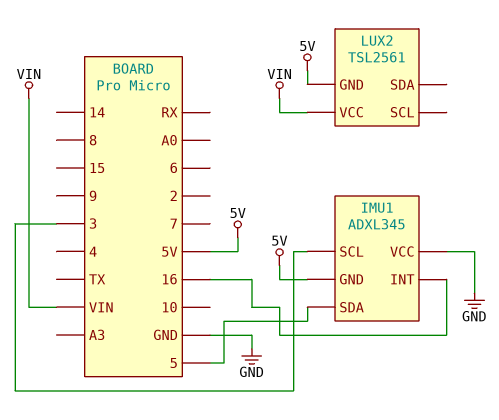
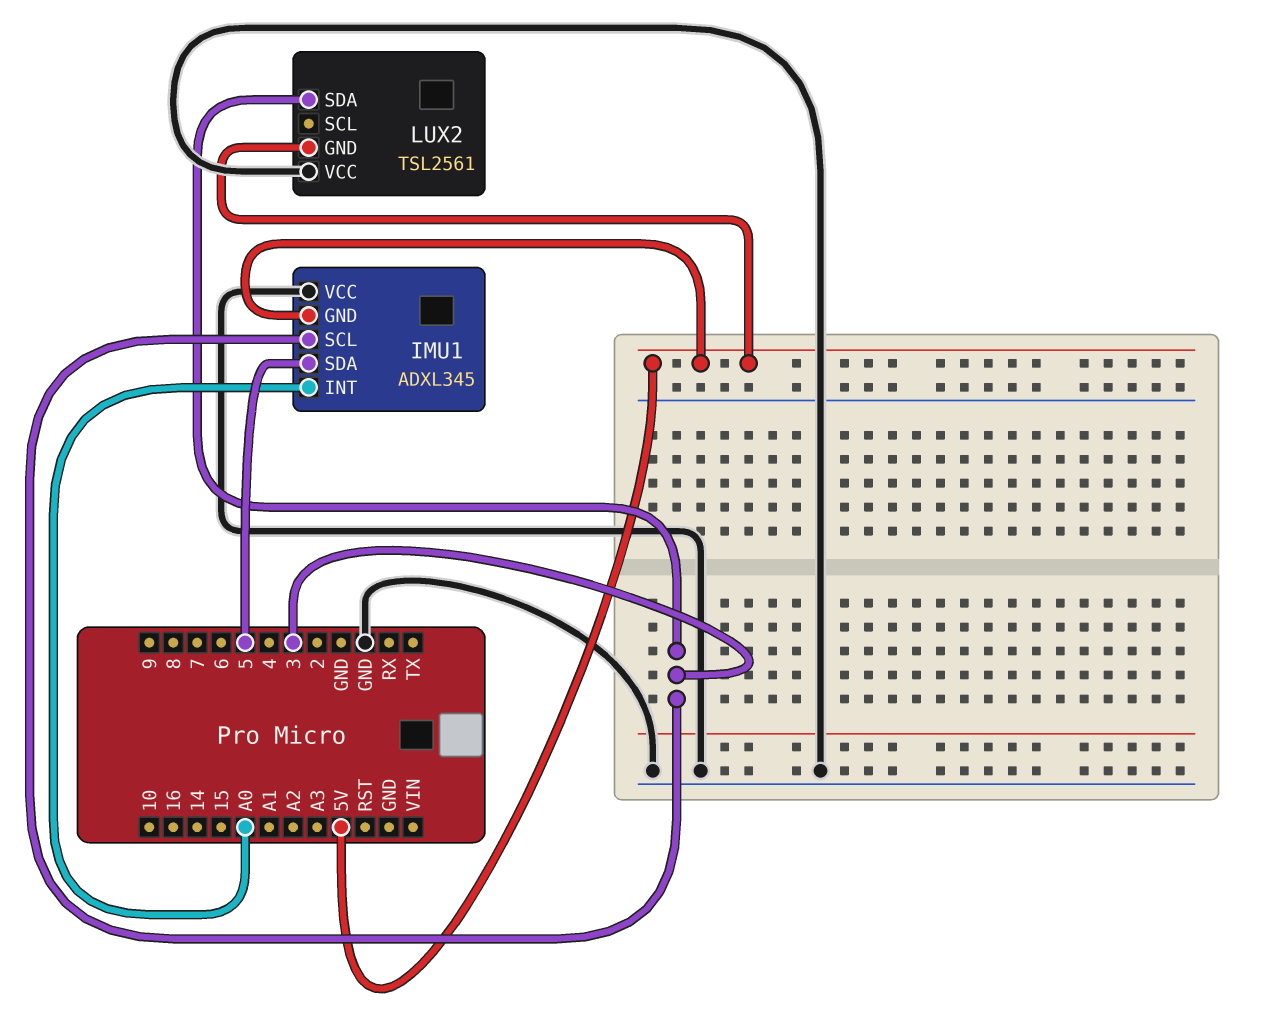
IMU1 pin INT: 16 -> A0
LUX2 pin SDA: none -> 3
LUX2 pin VCC: VIN -> GND

